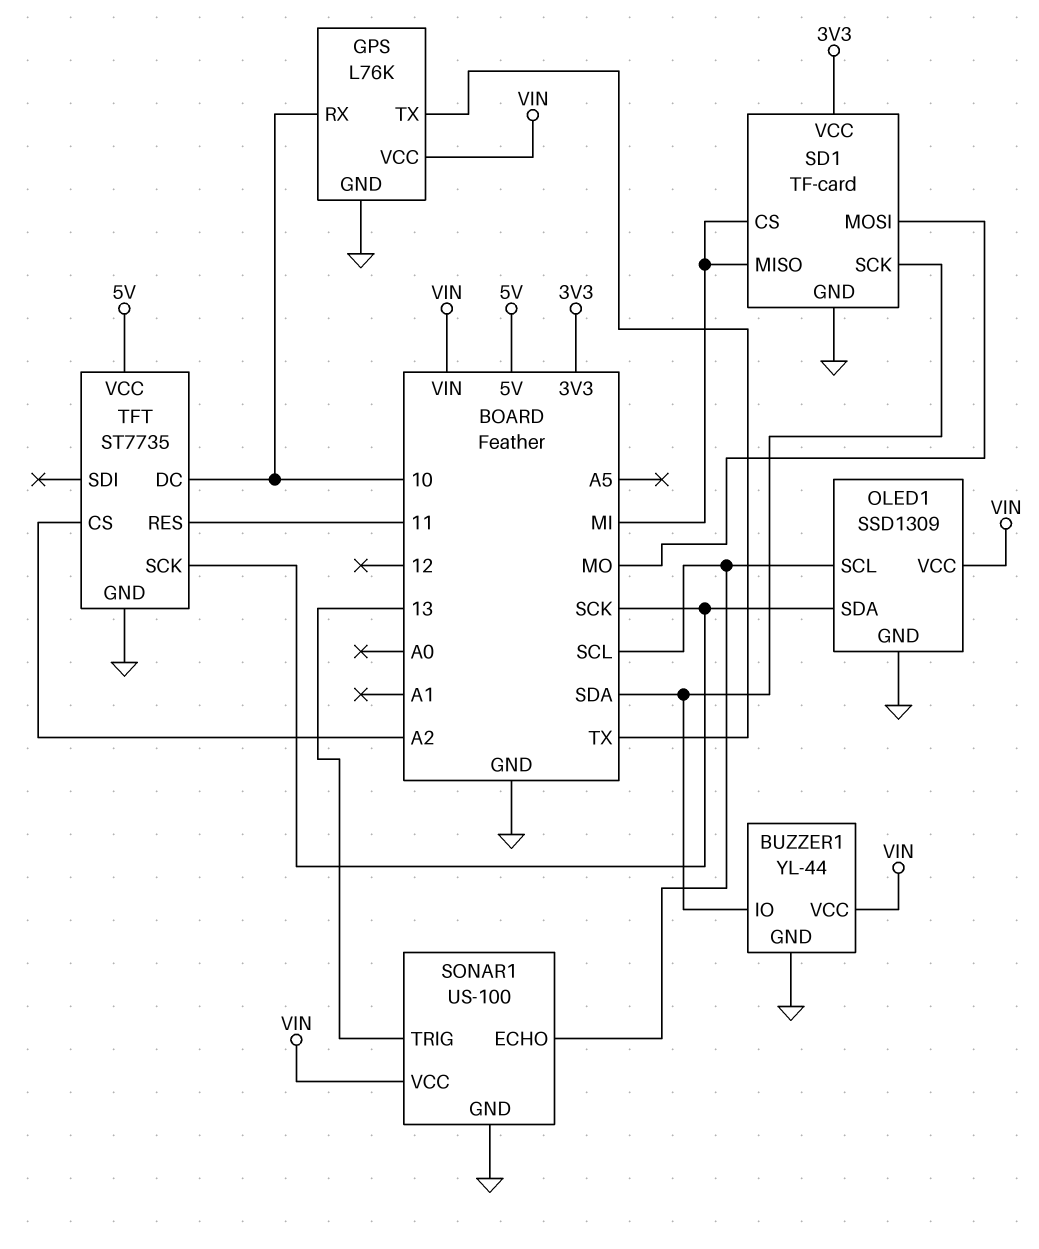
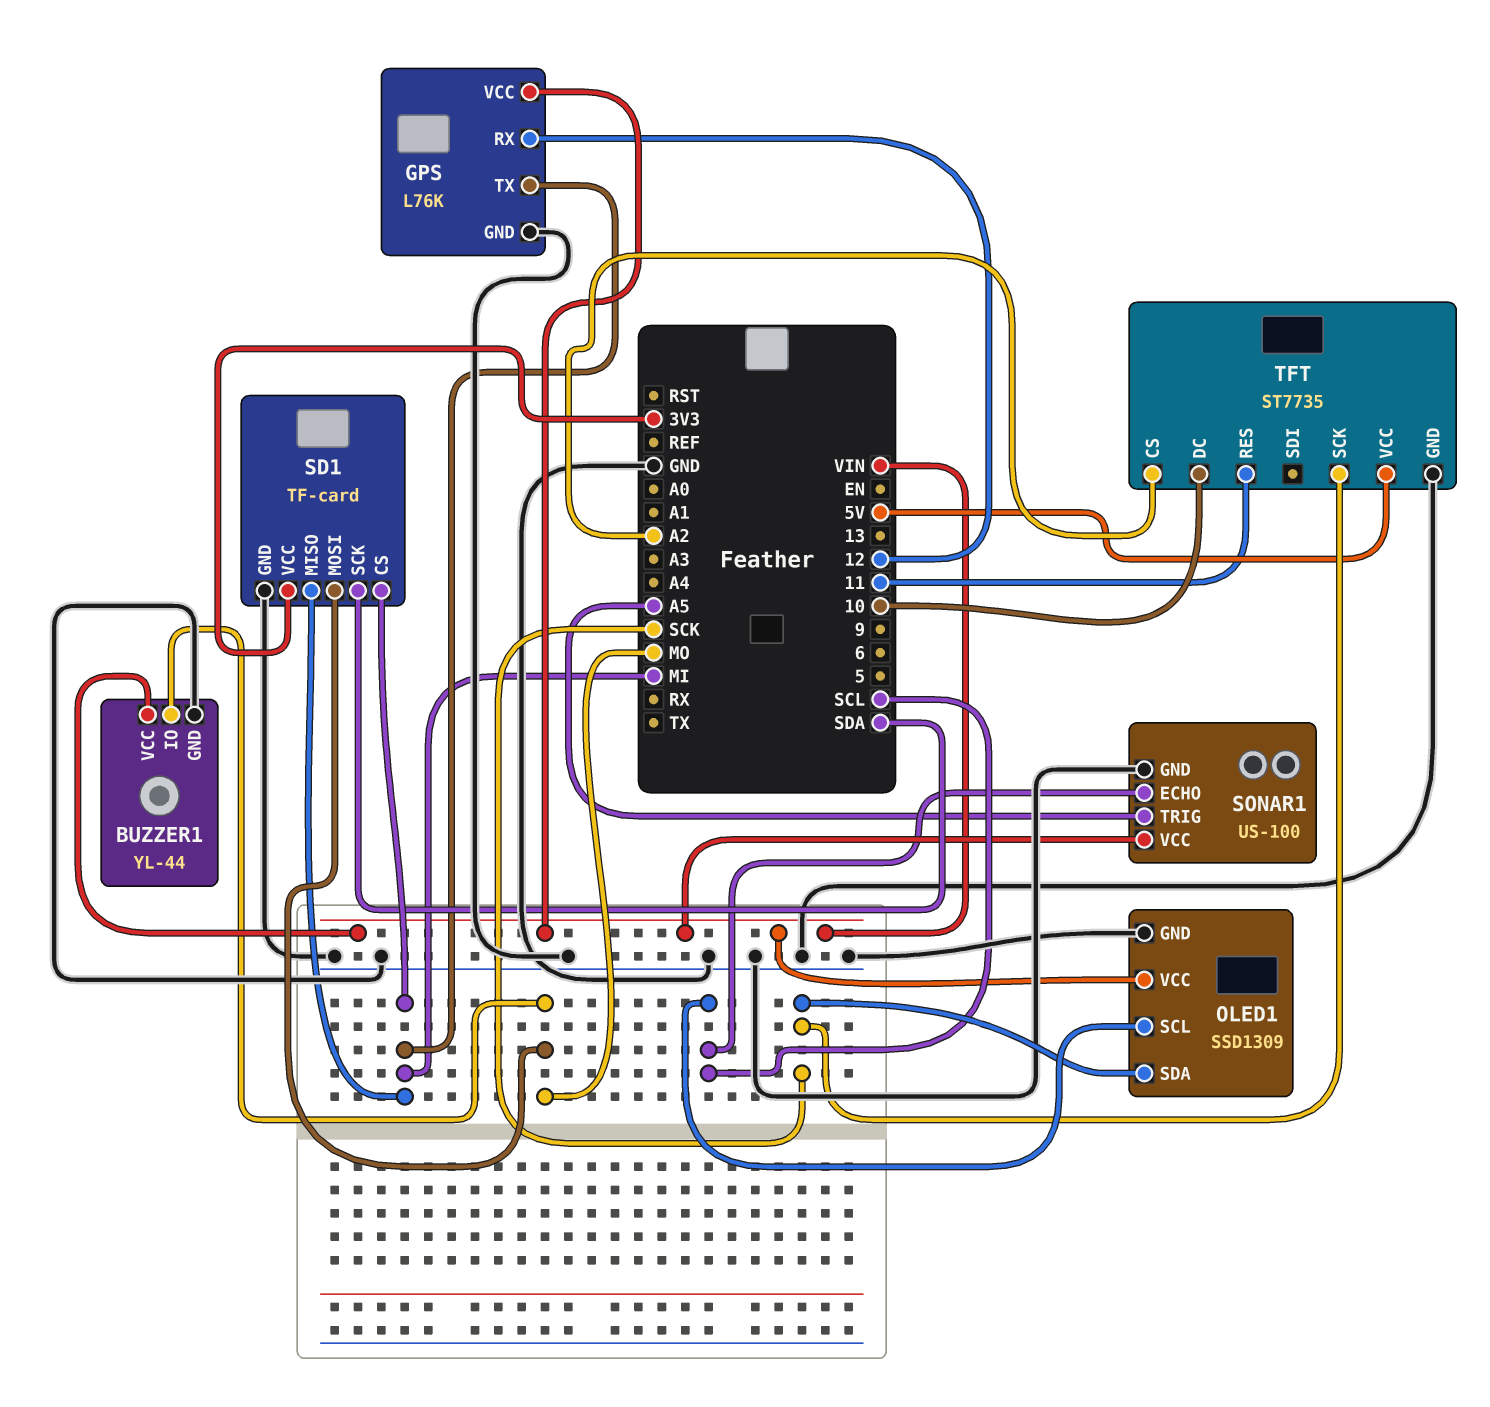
BUZZER1 pin IO: SDA -> MO
GPS pin RX: 10 -> 12
GPS pin TX: TX -> MI
SONAR1 pin TRIG: 13 -> A5

